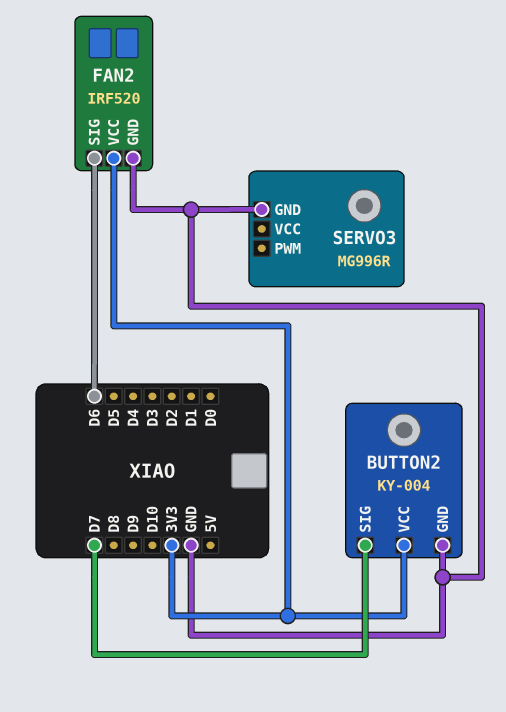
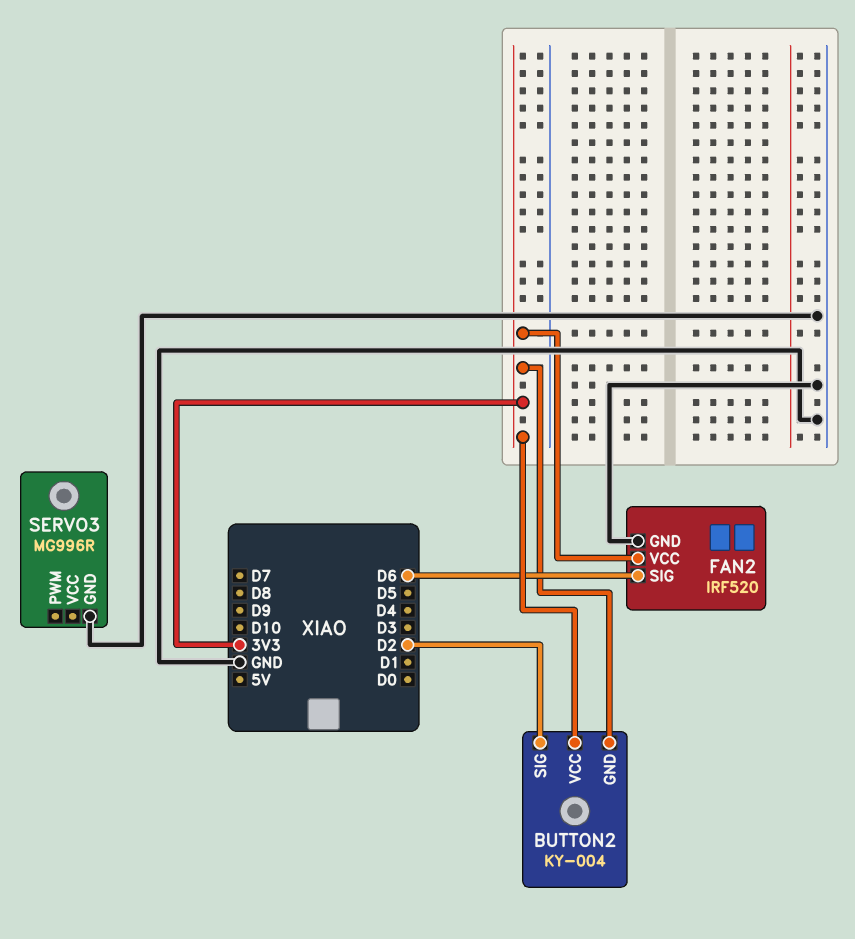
BUTTON2 pin GND: GND -> 3V3
BUTTON2 pin SIG: D7 -> D2

